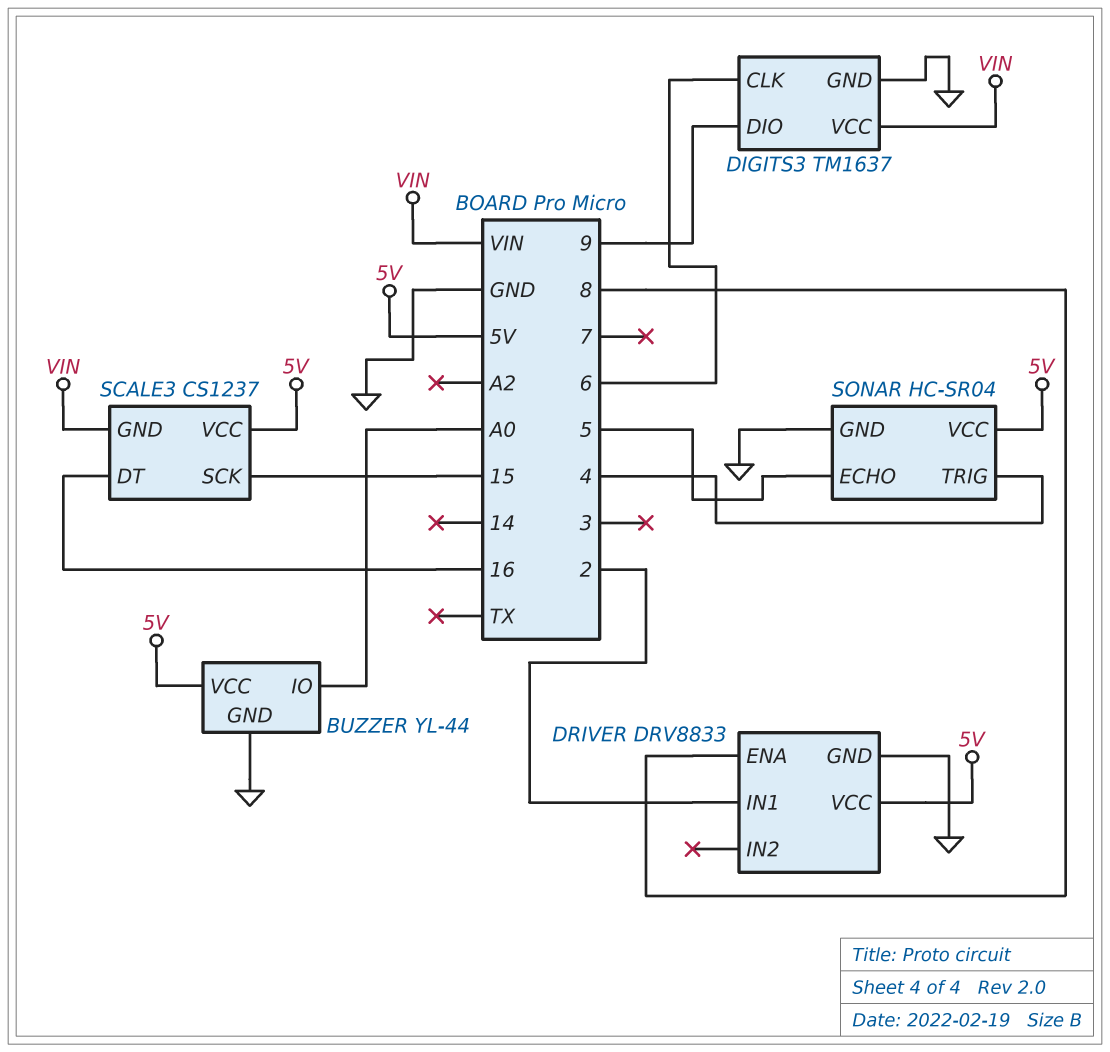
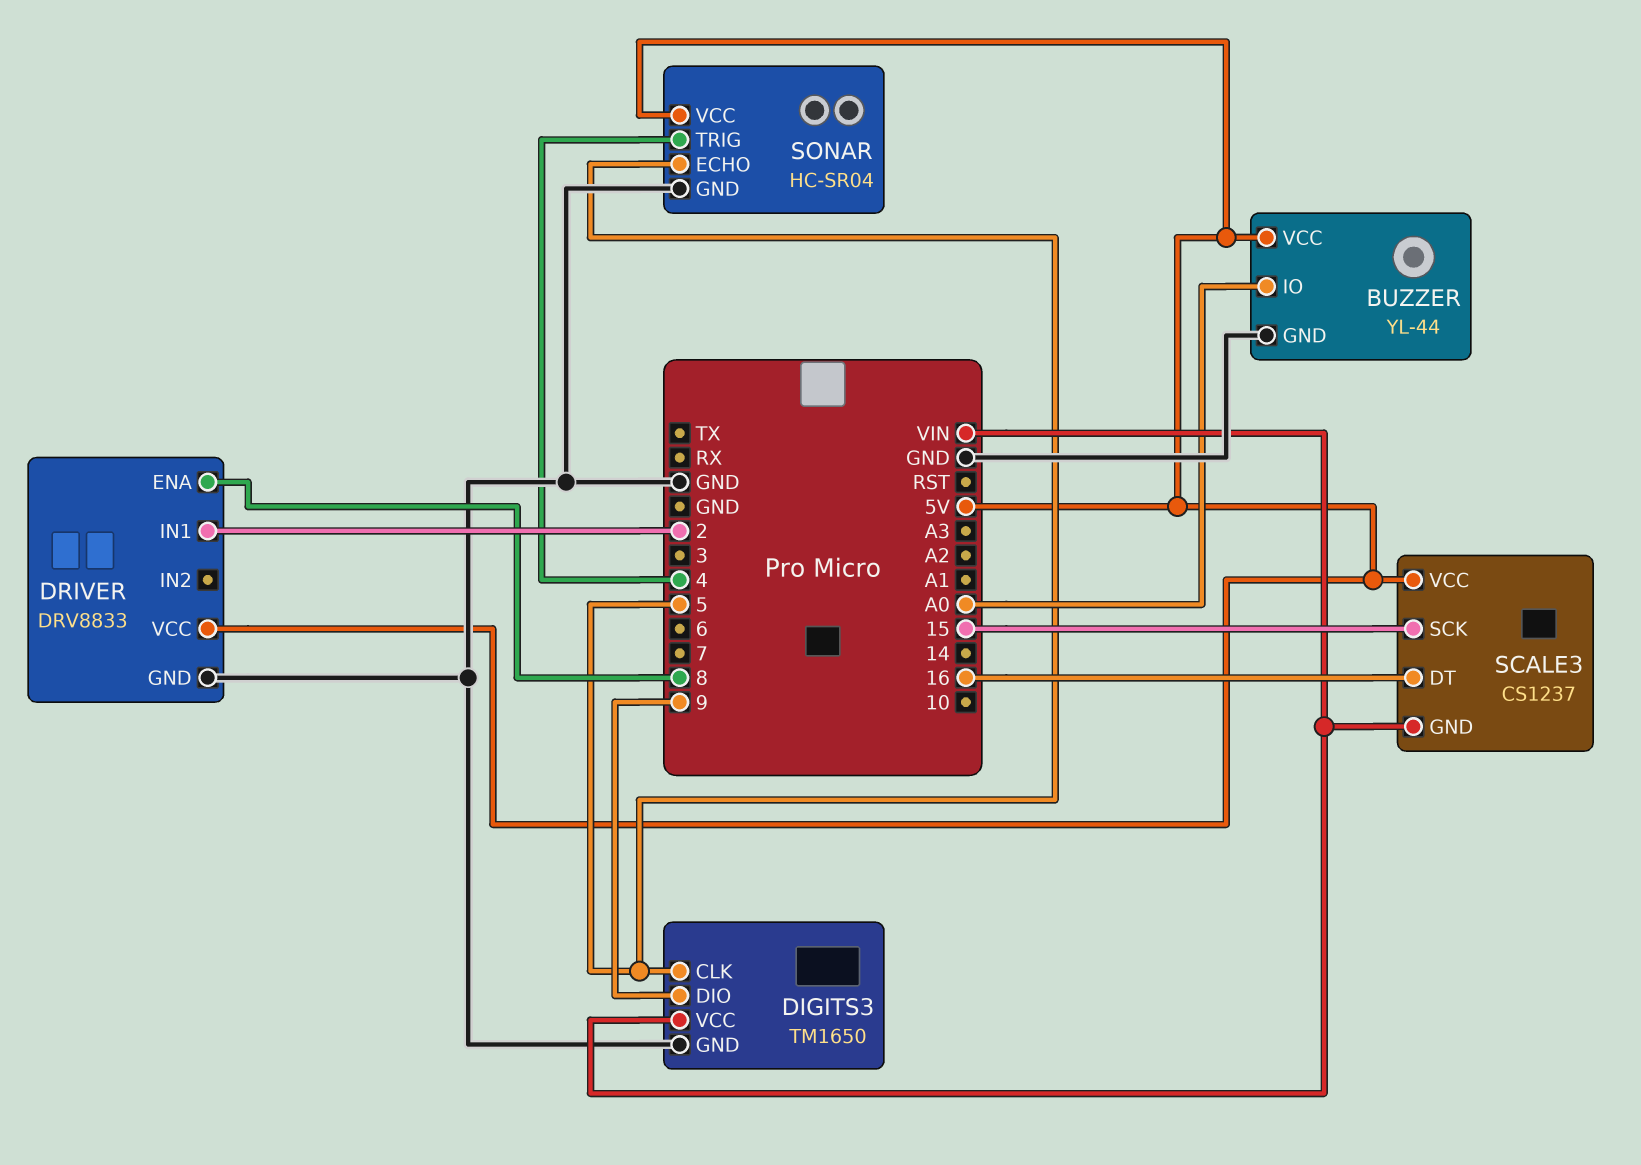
DIGITS3: TM1637 -> TM1650
DIGITS3 pin CLK: 6 -> 5

